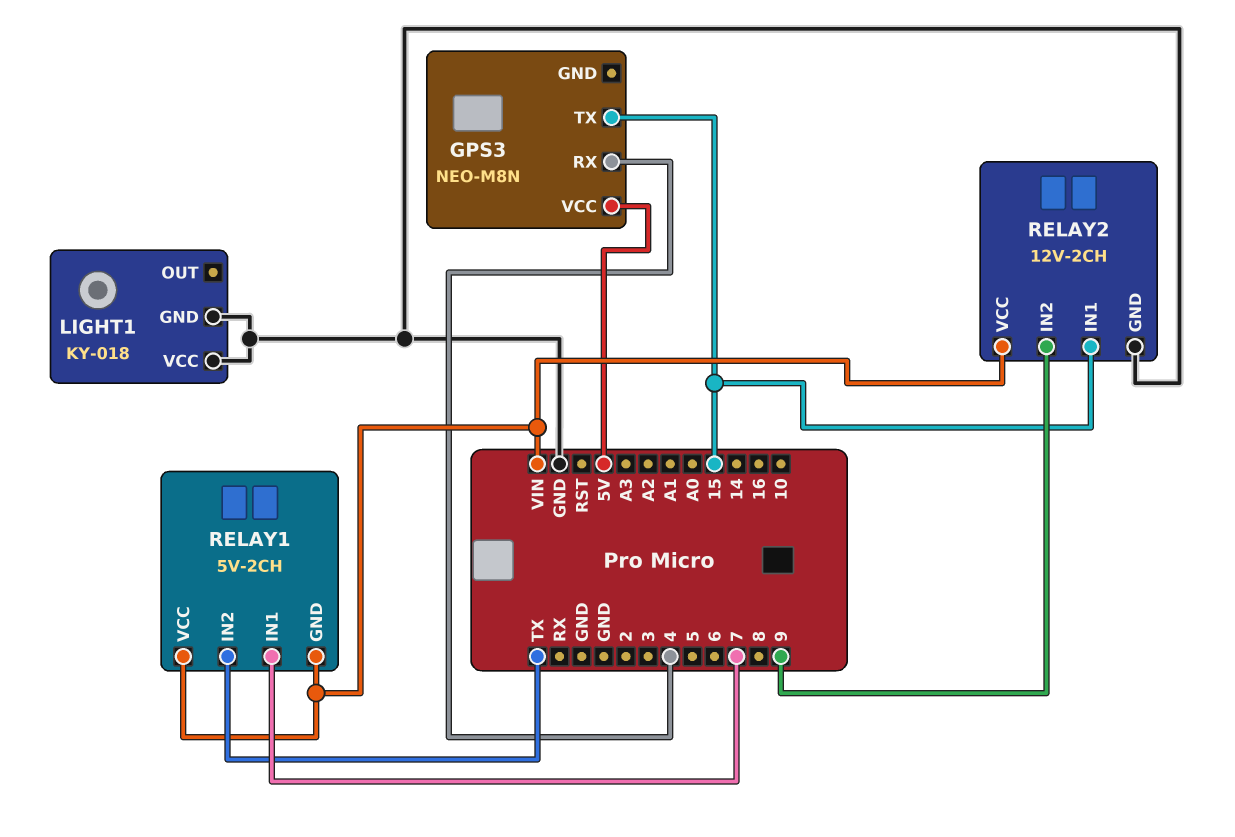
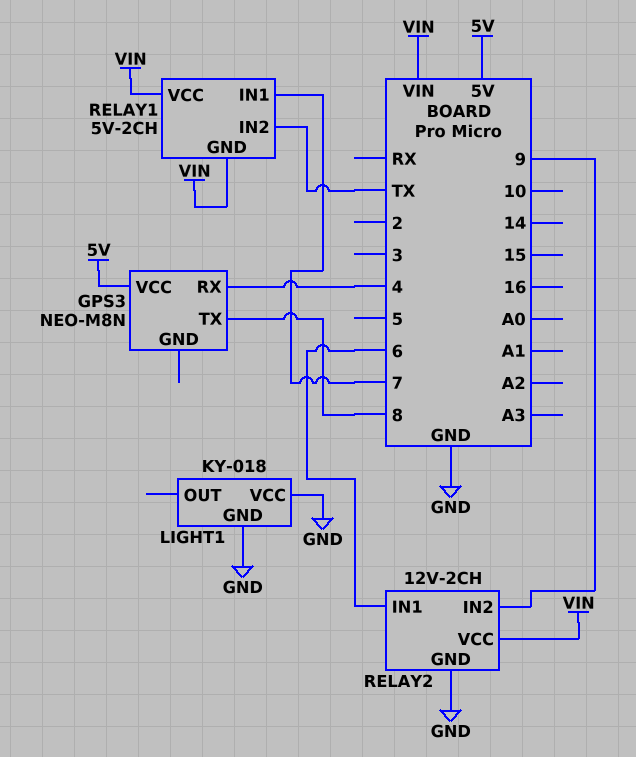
GPS3 pin TX: 15 -> 8
RELAY2 pin IN1: 15 -> 6

